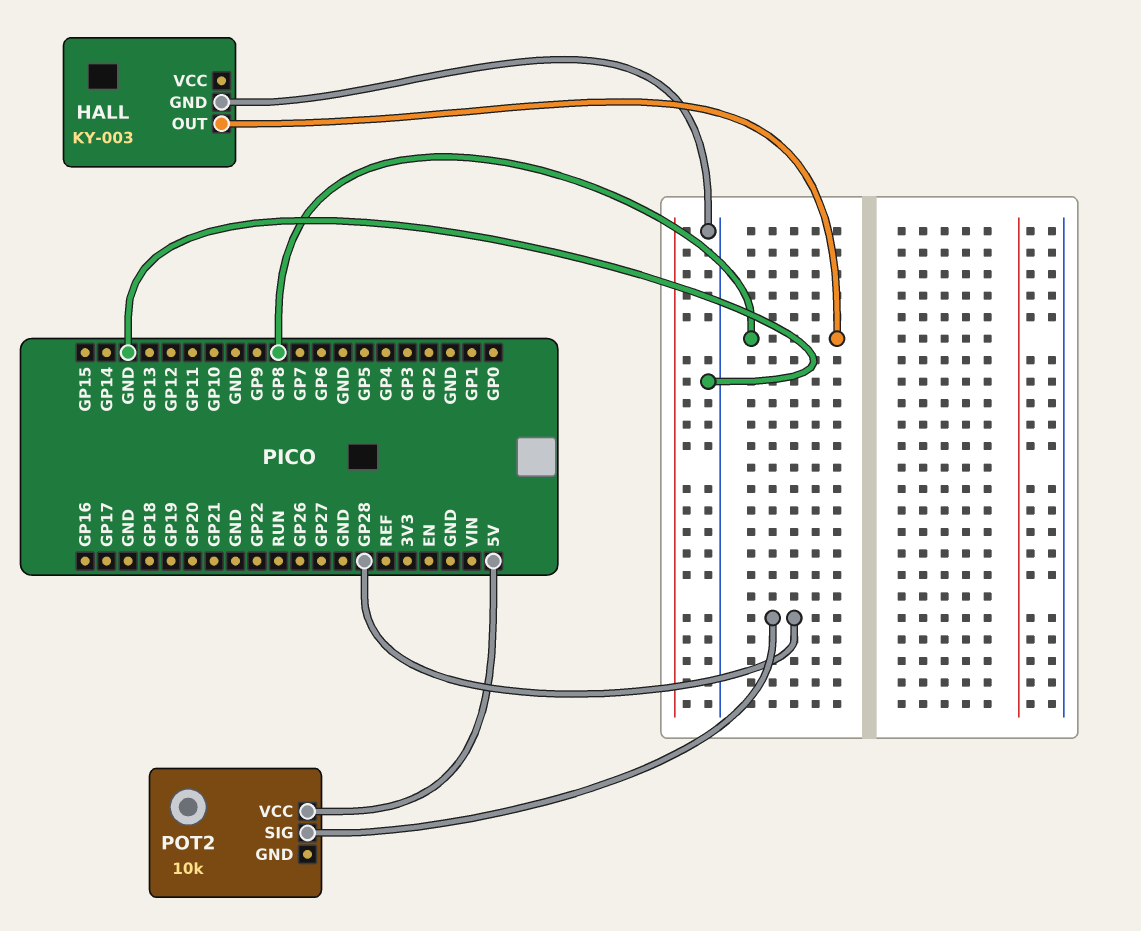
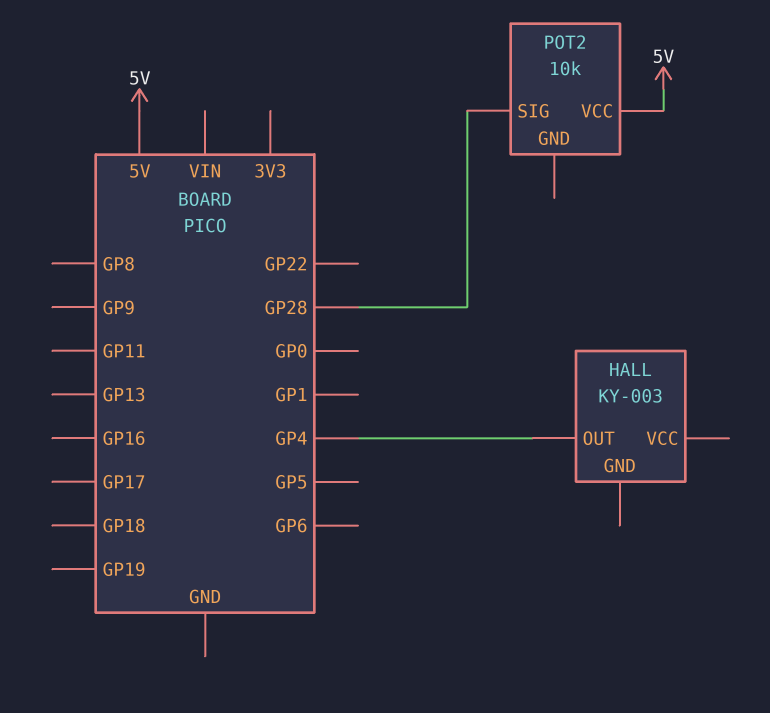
HALL pin GND: GND -> none
HALL pin OUT: GP8 -> GP4

